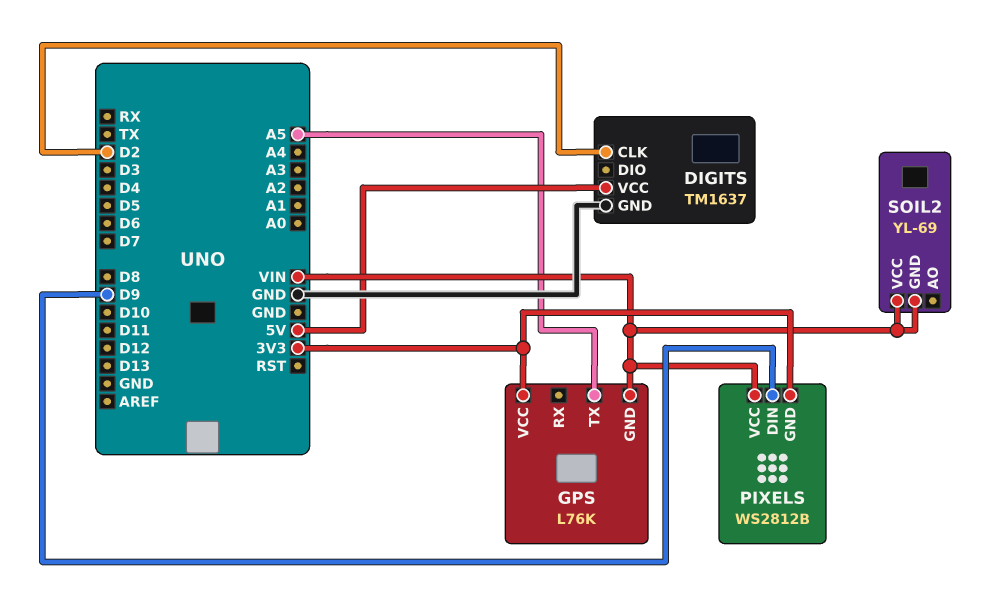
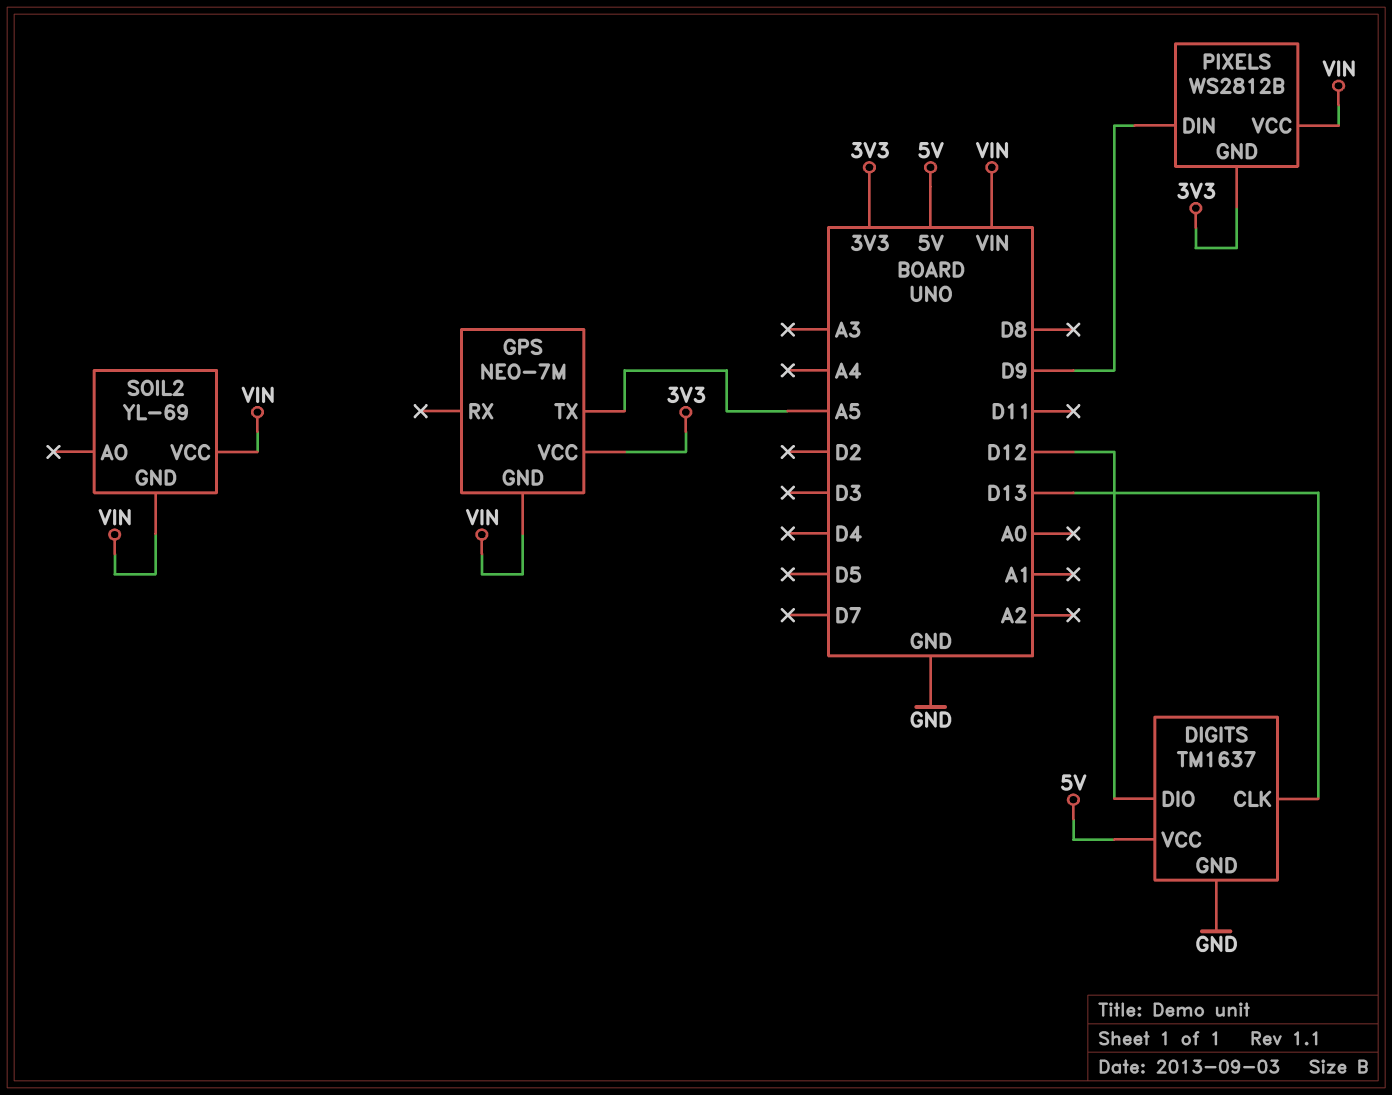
DIGITS pin CLK: D2 -> D13
DIGITS pin DIO: none -> D12
GPS: L76K -> NEO-7M

